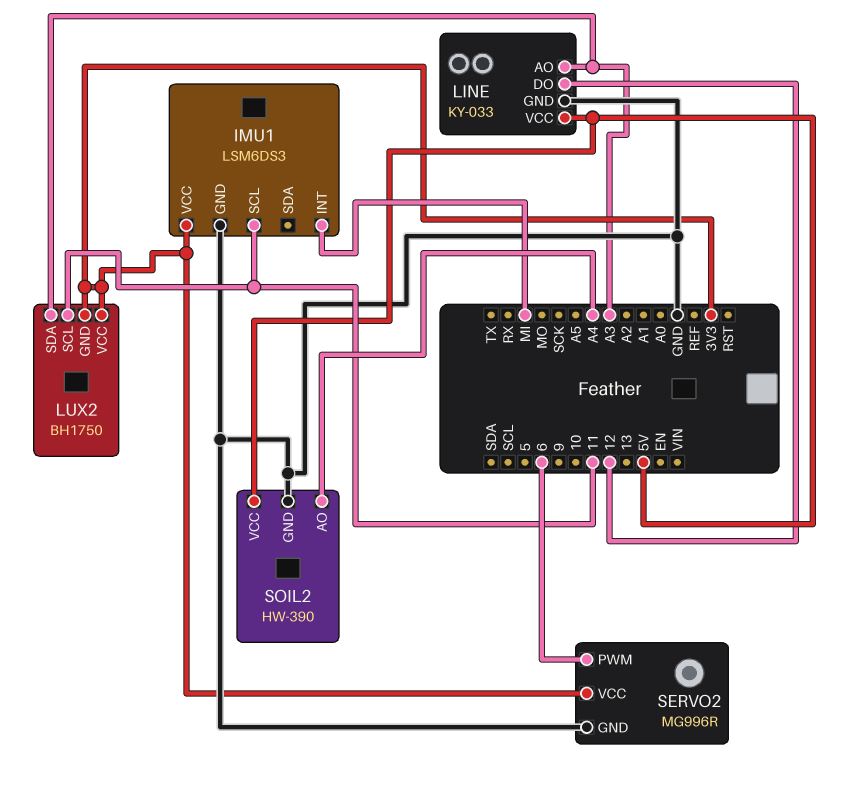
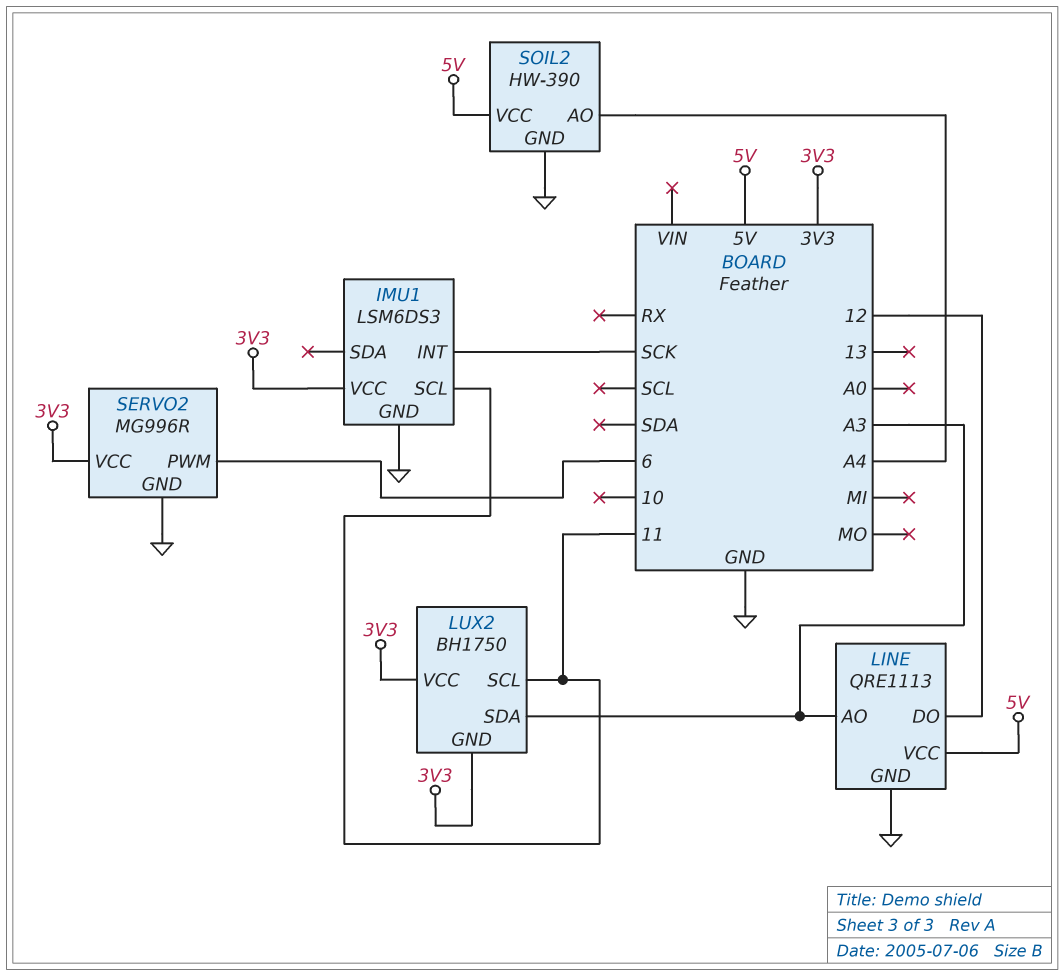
IMU1 pin INT: MI -> SCK
LINE: KY-033 -> QRE1113

